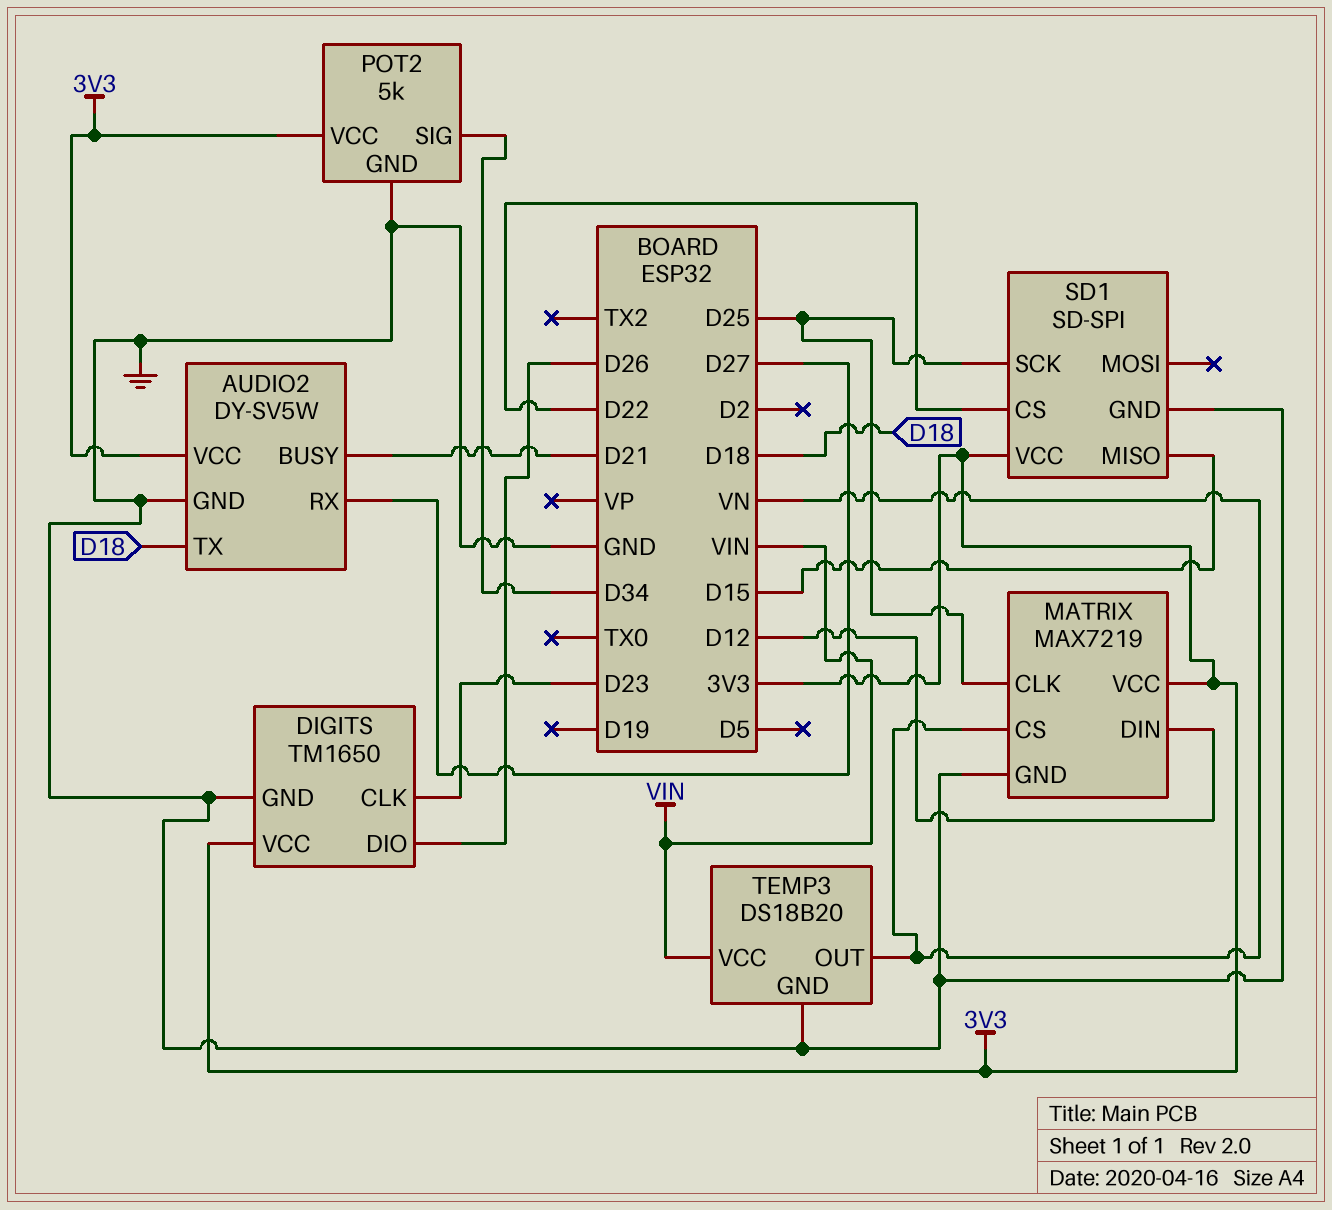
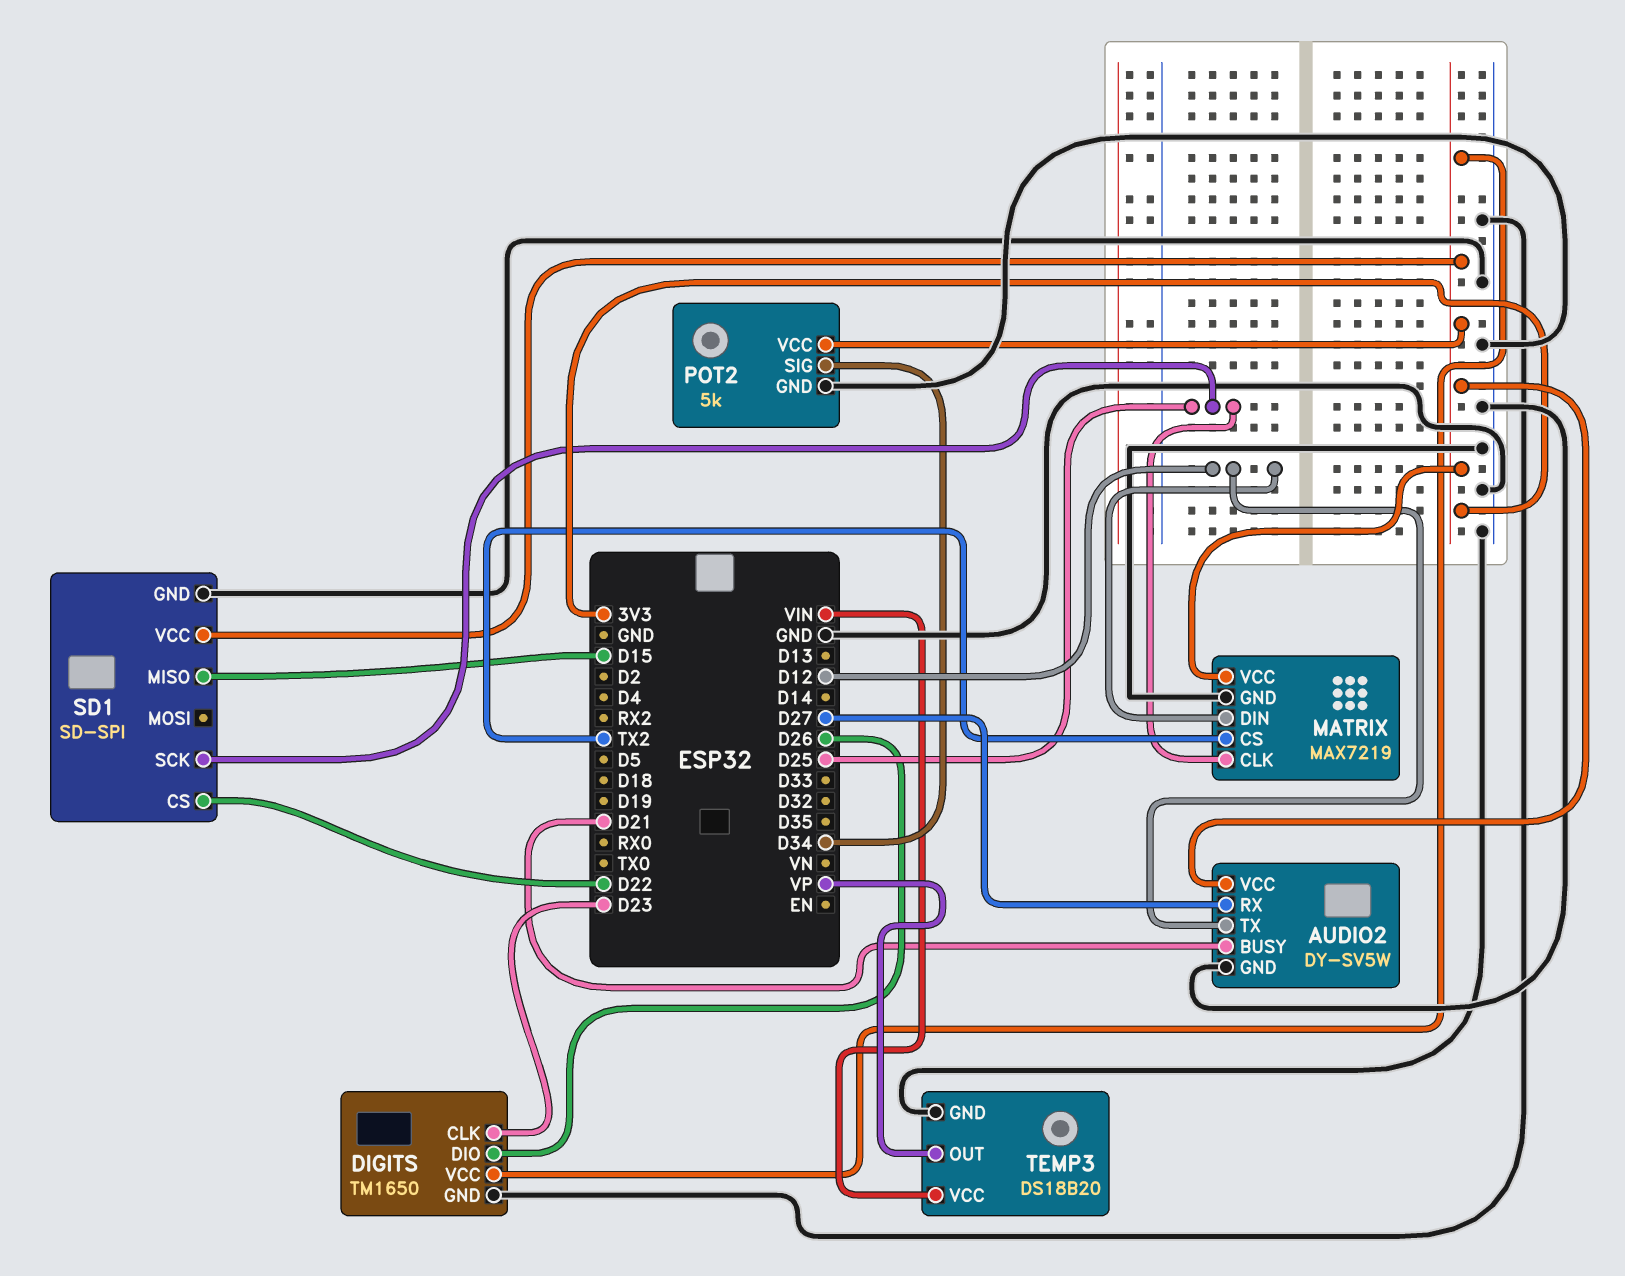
AUDIO2 pin TX: D18 -> D12
MATRIX pin CS: VN -> TX2
TEMP3 pin OUT: VN -> VP

